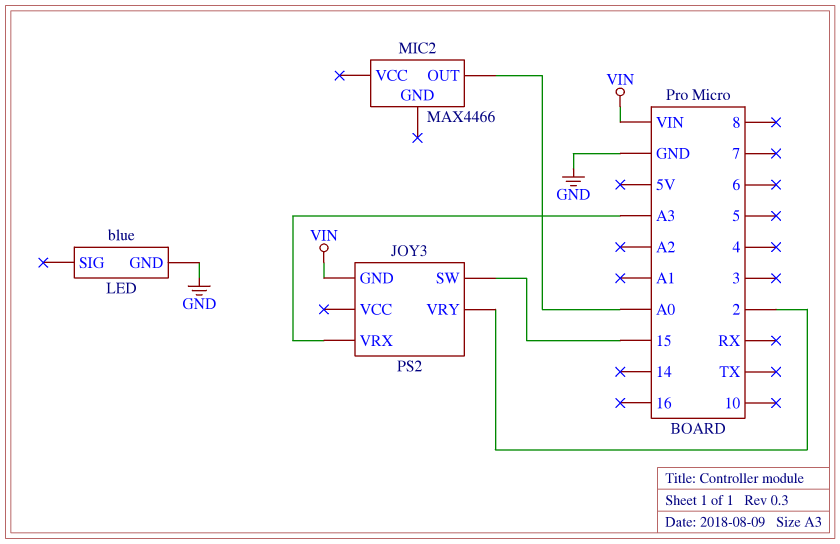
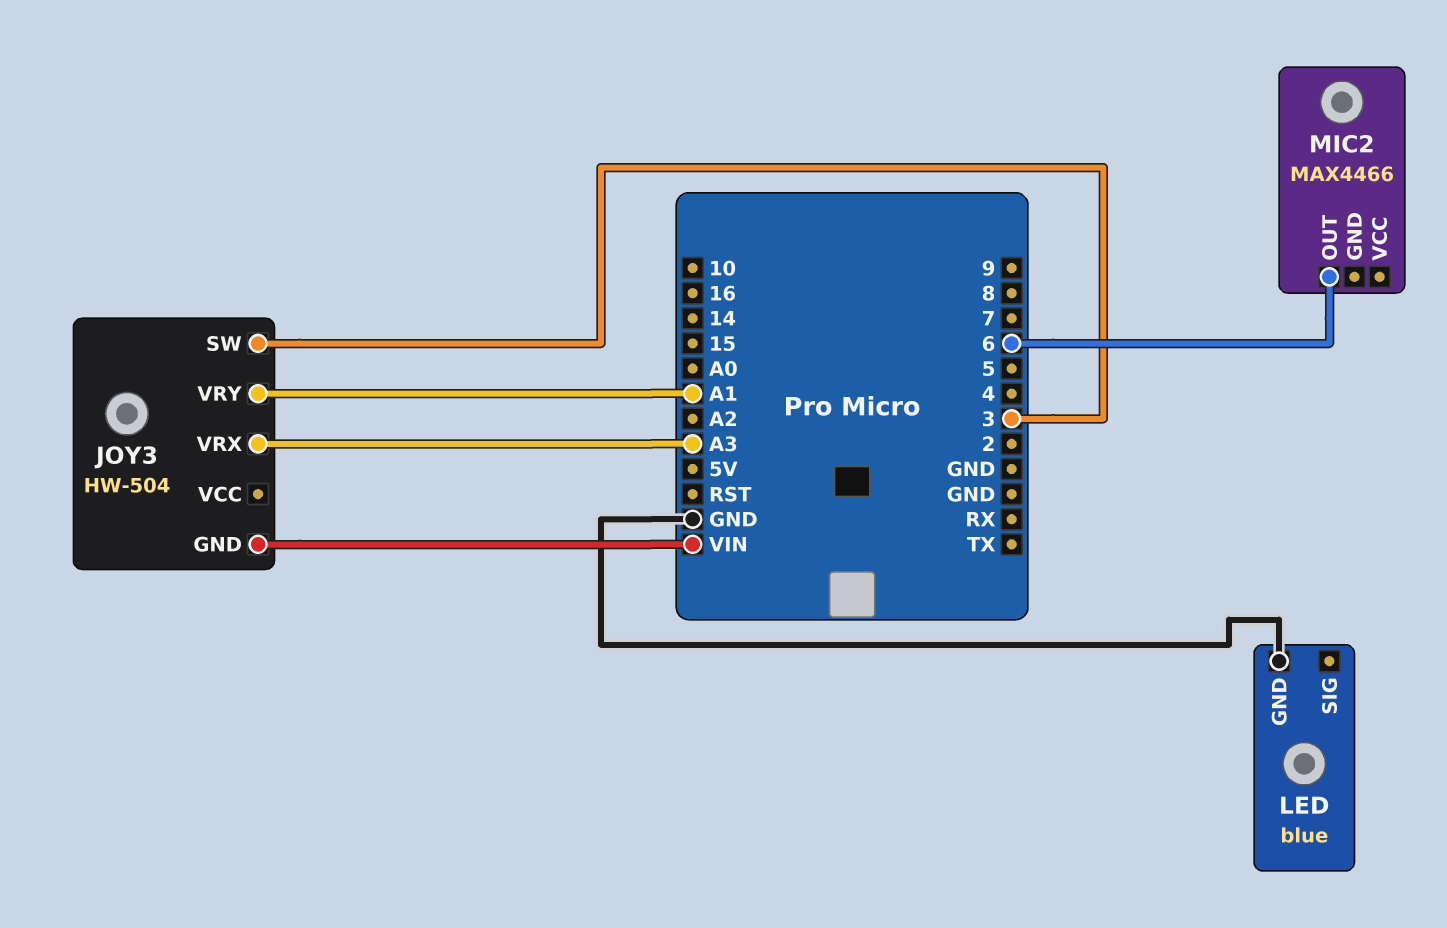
JOY3: PS2 -> HW-504
JOY3 pin SW: 15 -> 3
JOY3 pin VRY: 2 -> A1
MIC2 pin OUT: A0 -> 6

